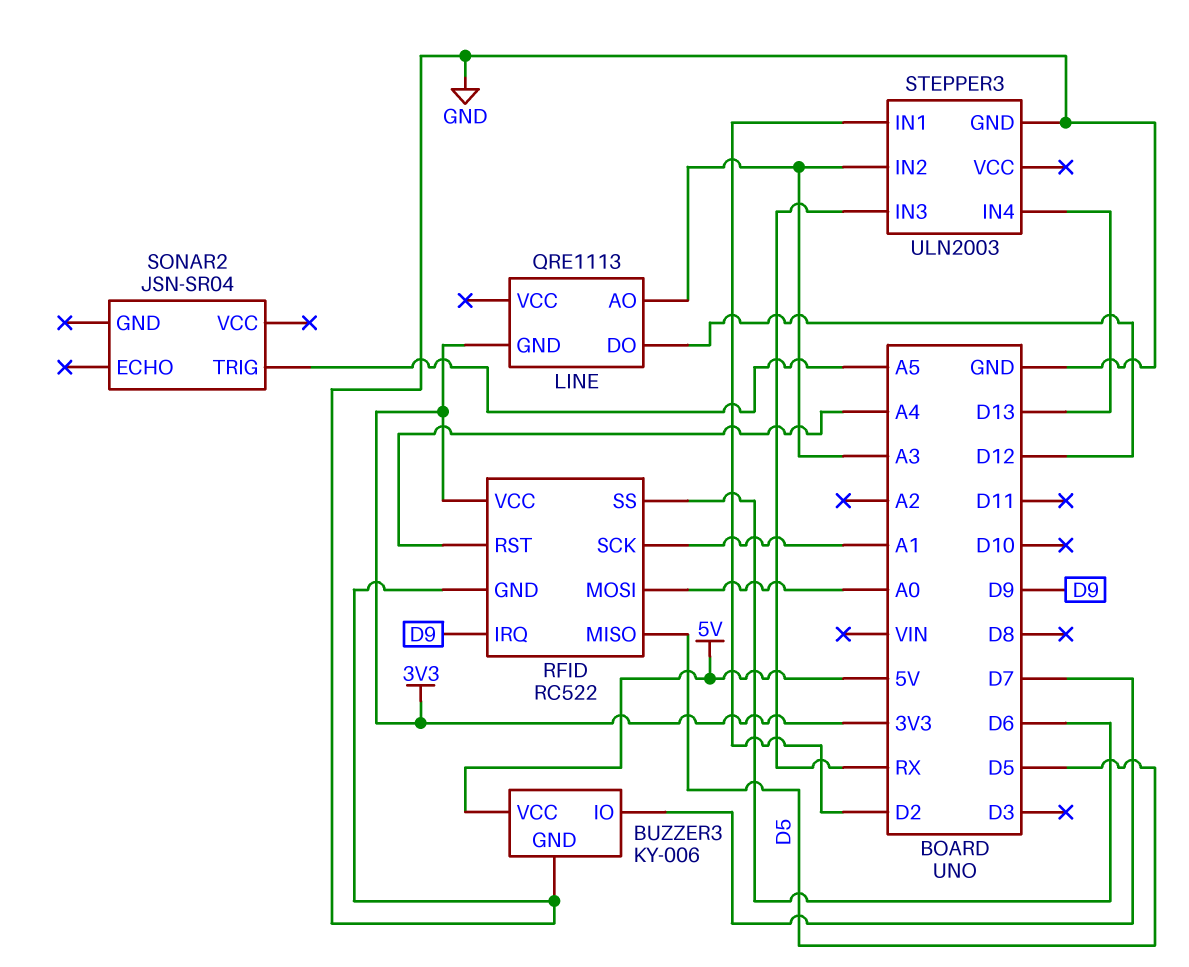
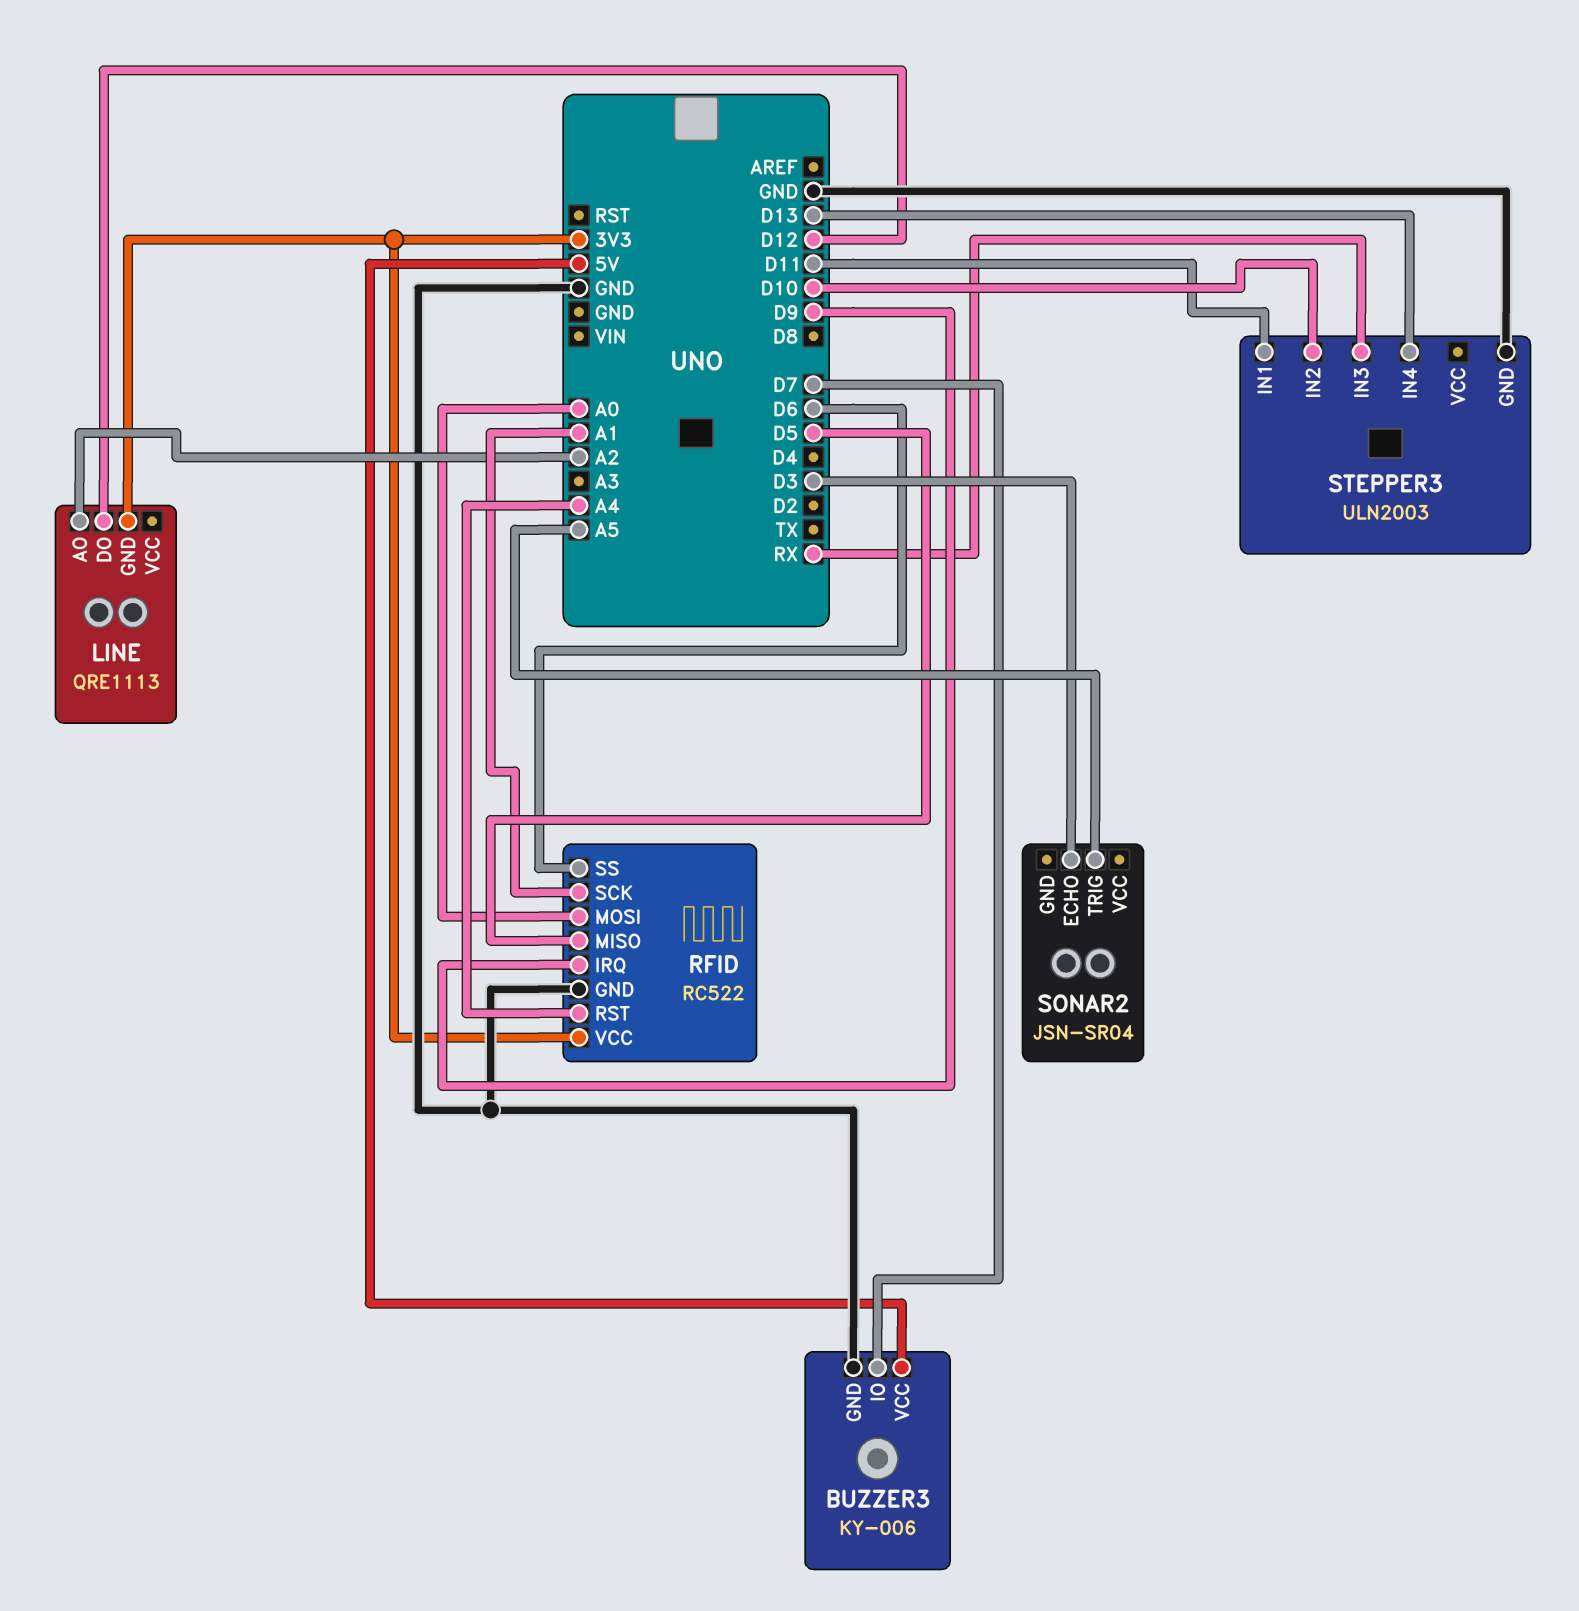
LINE pin AO: A3 -> A2
SONAR2 pin ECHO: none -> D3
STEPPER3 pin IN1: D2 -> D11
STEPPER3 pin IN2: A3 -> D10

